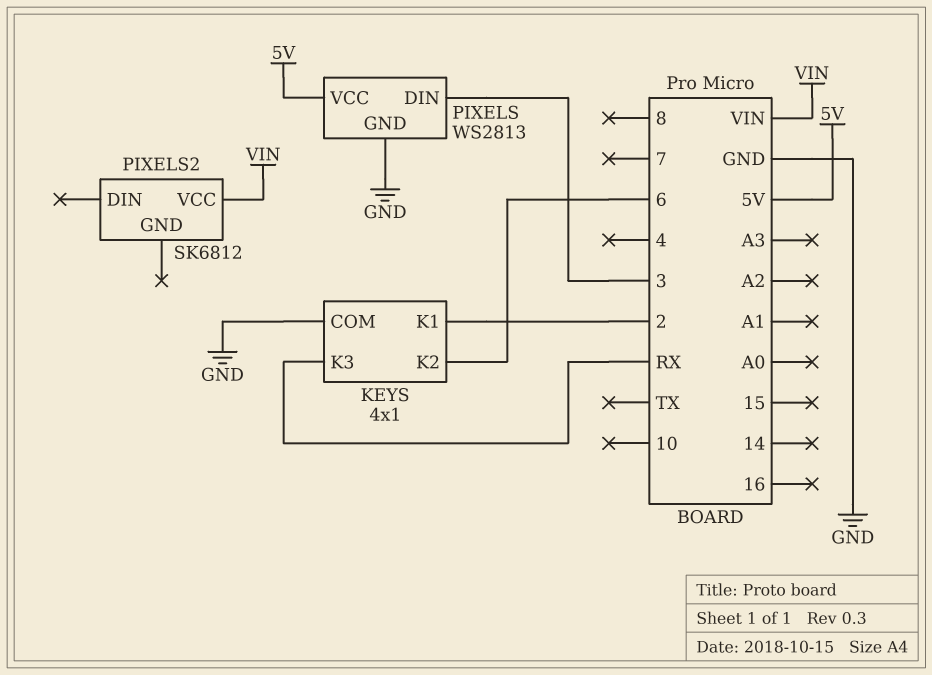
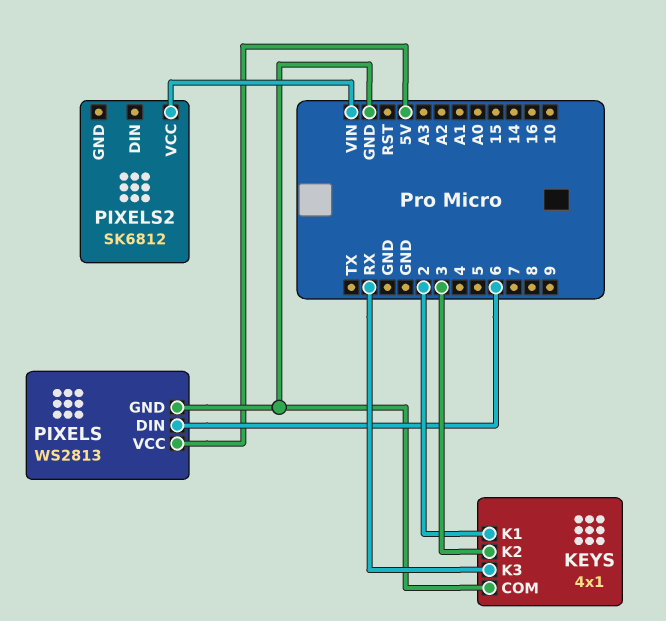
KEYS pin K2: 6 -> 3
PIXELS pin DIN: 3 -> 6

